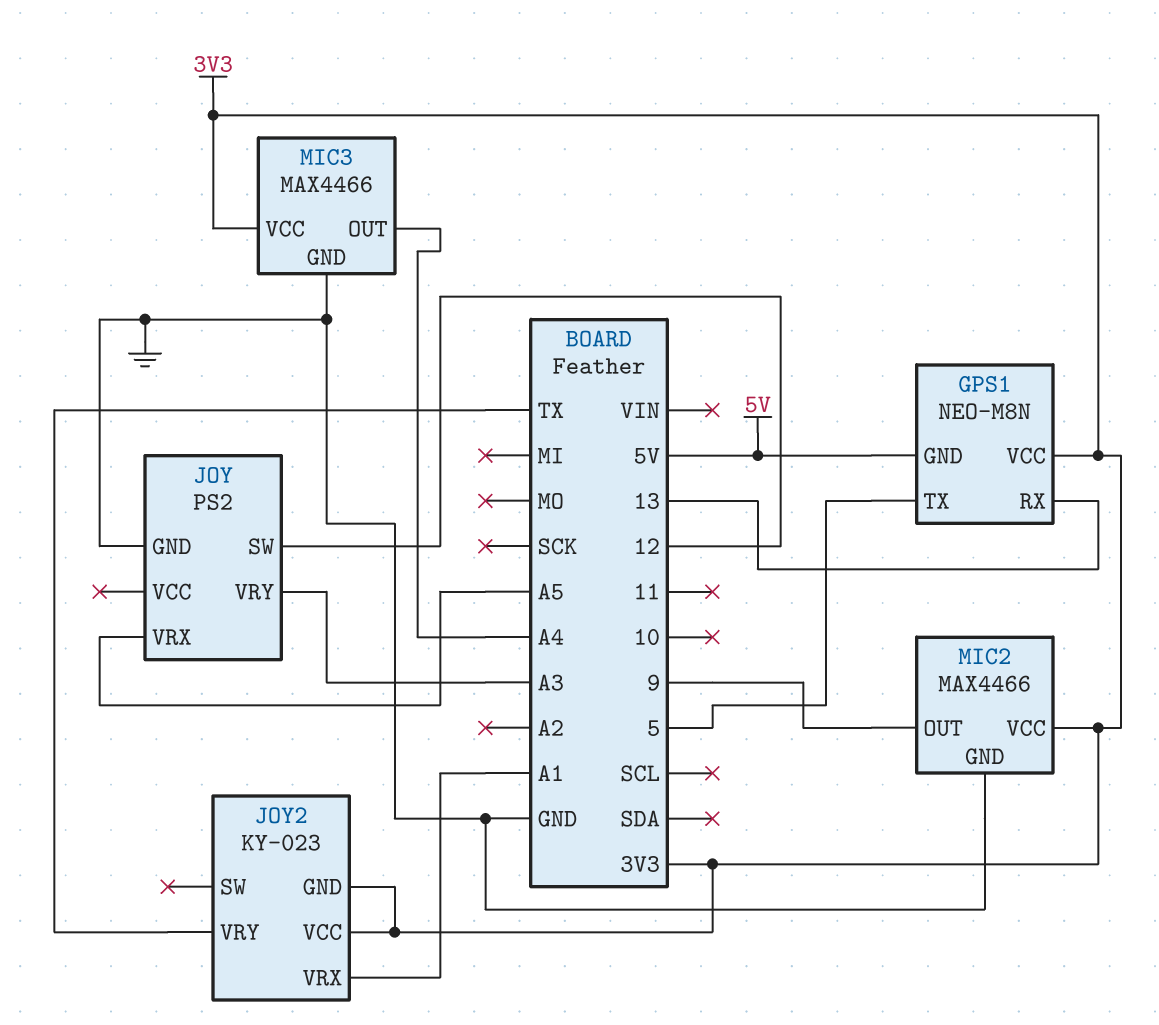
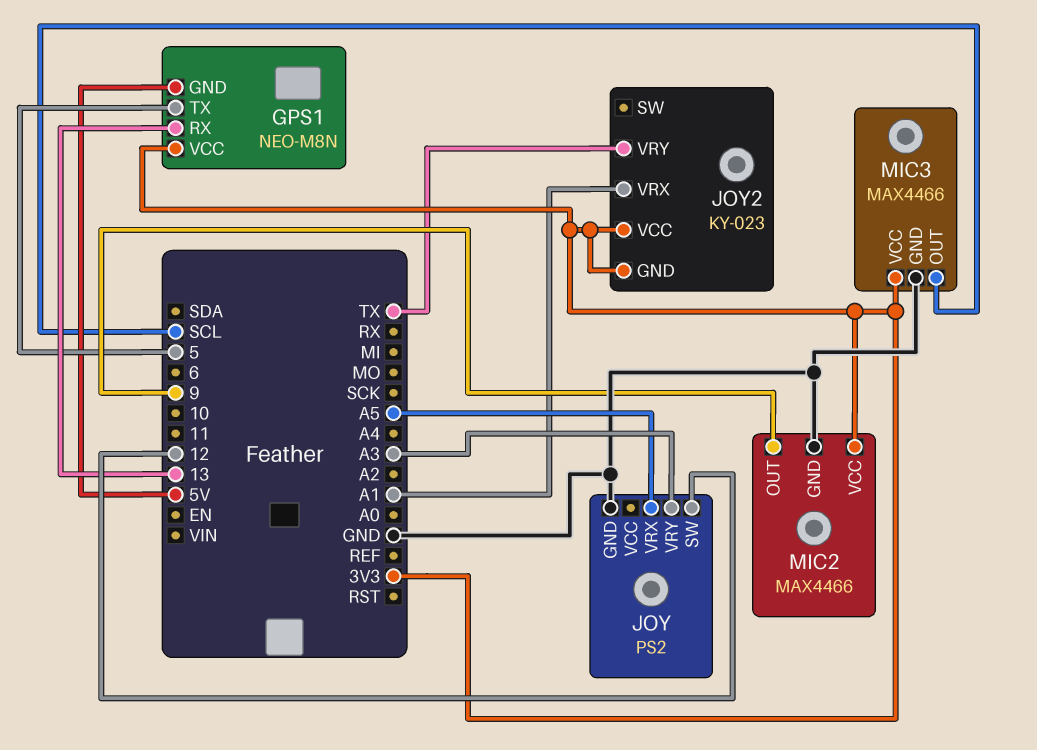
MIC3 pin OUT: A4 -> SCL

